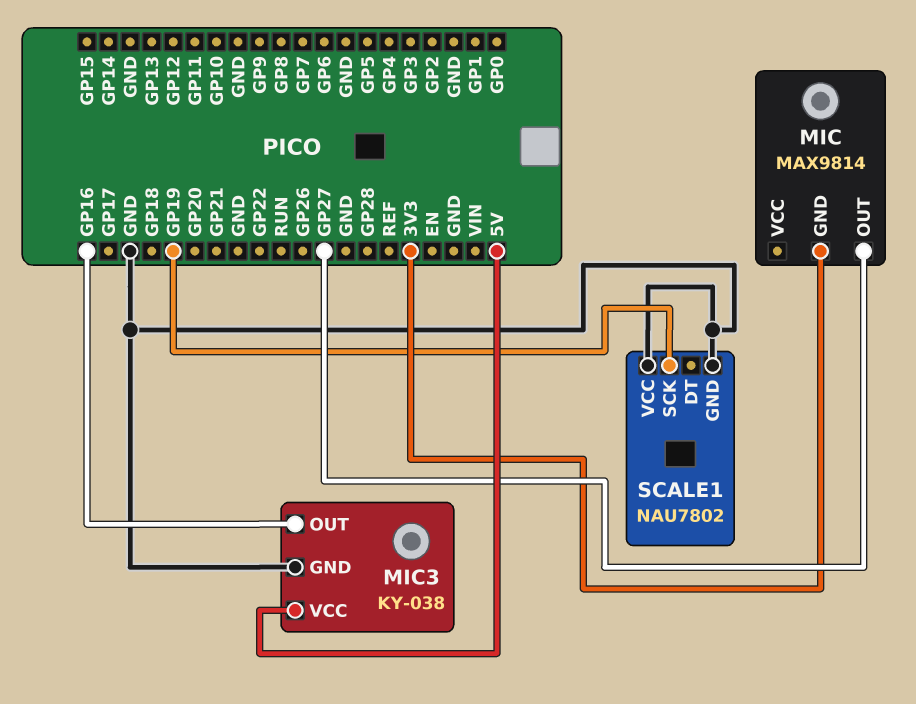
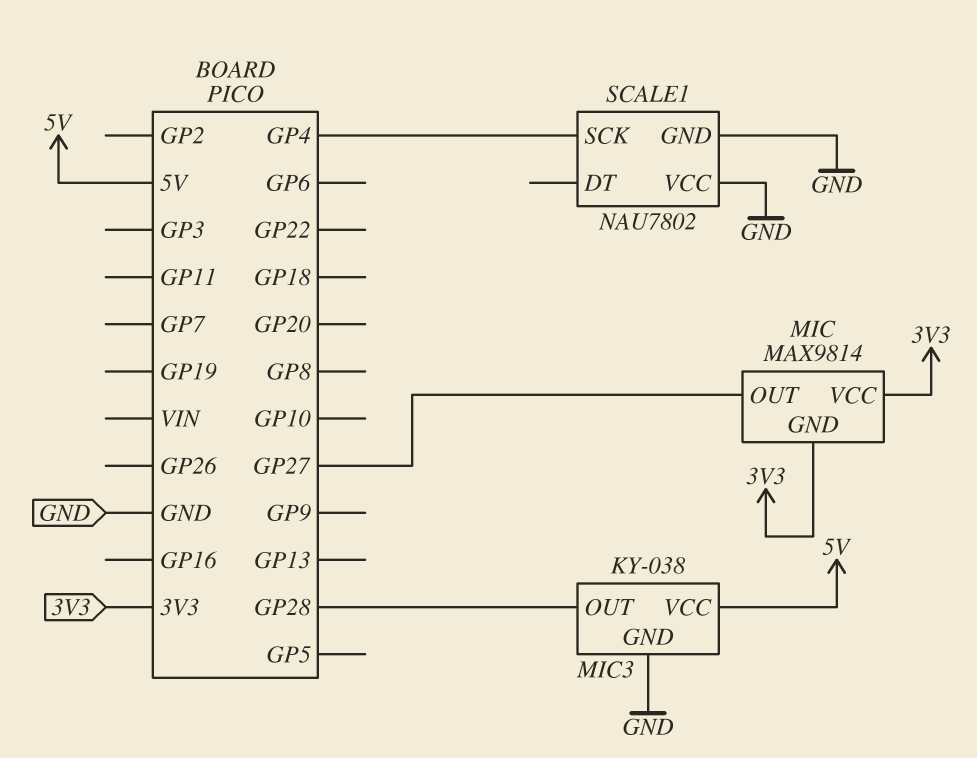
MIC pin VCC: none -> 3V3
MIC3 pin OUT: GP16 -> GP28
SCALE1 pin SCK: GP19 -> GP4

